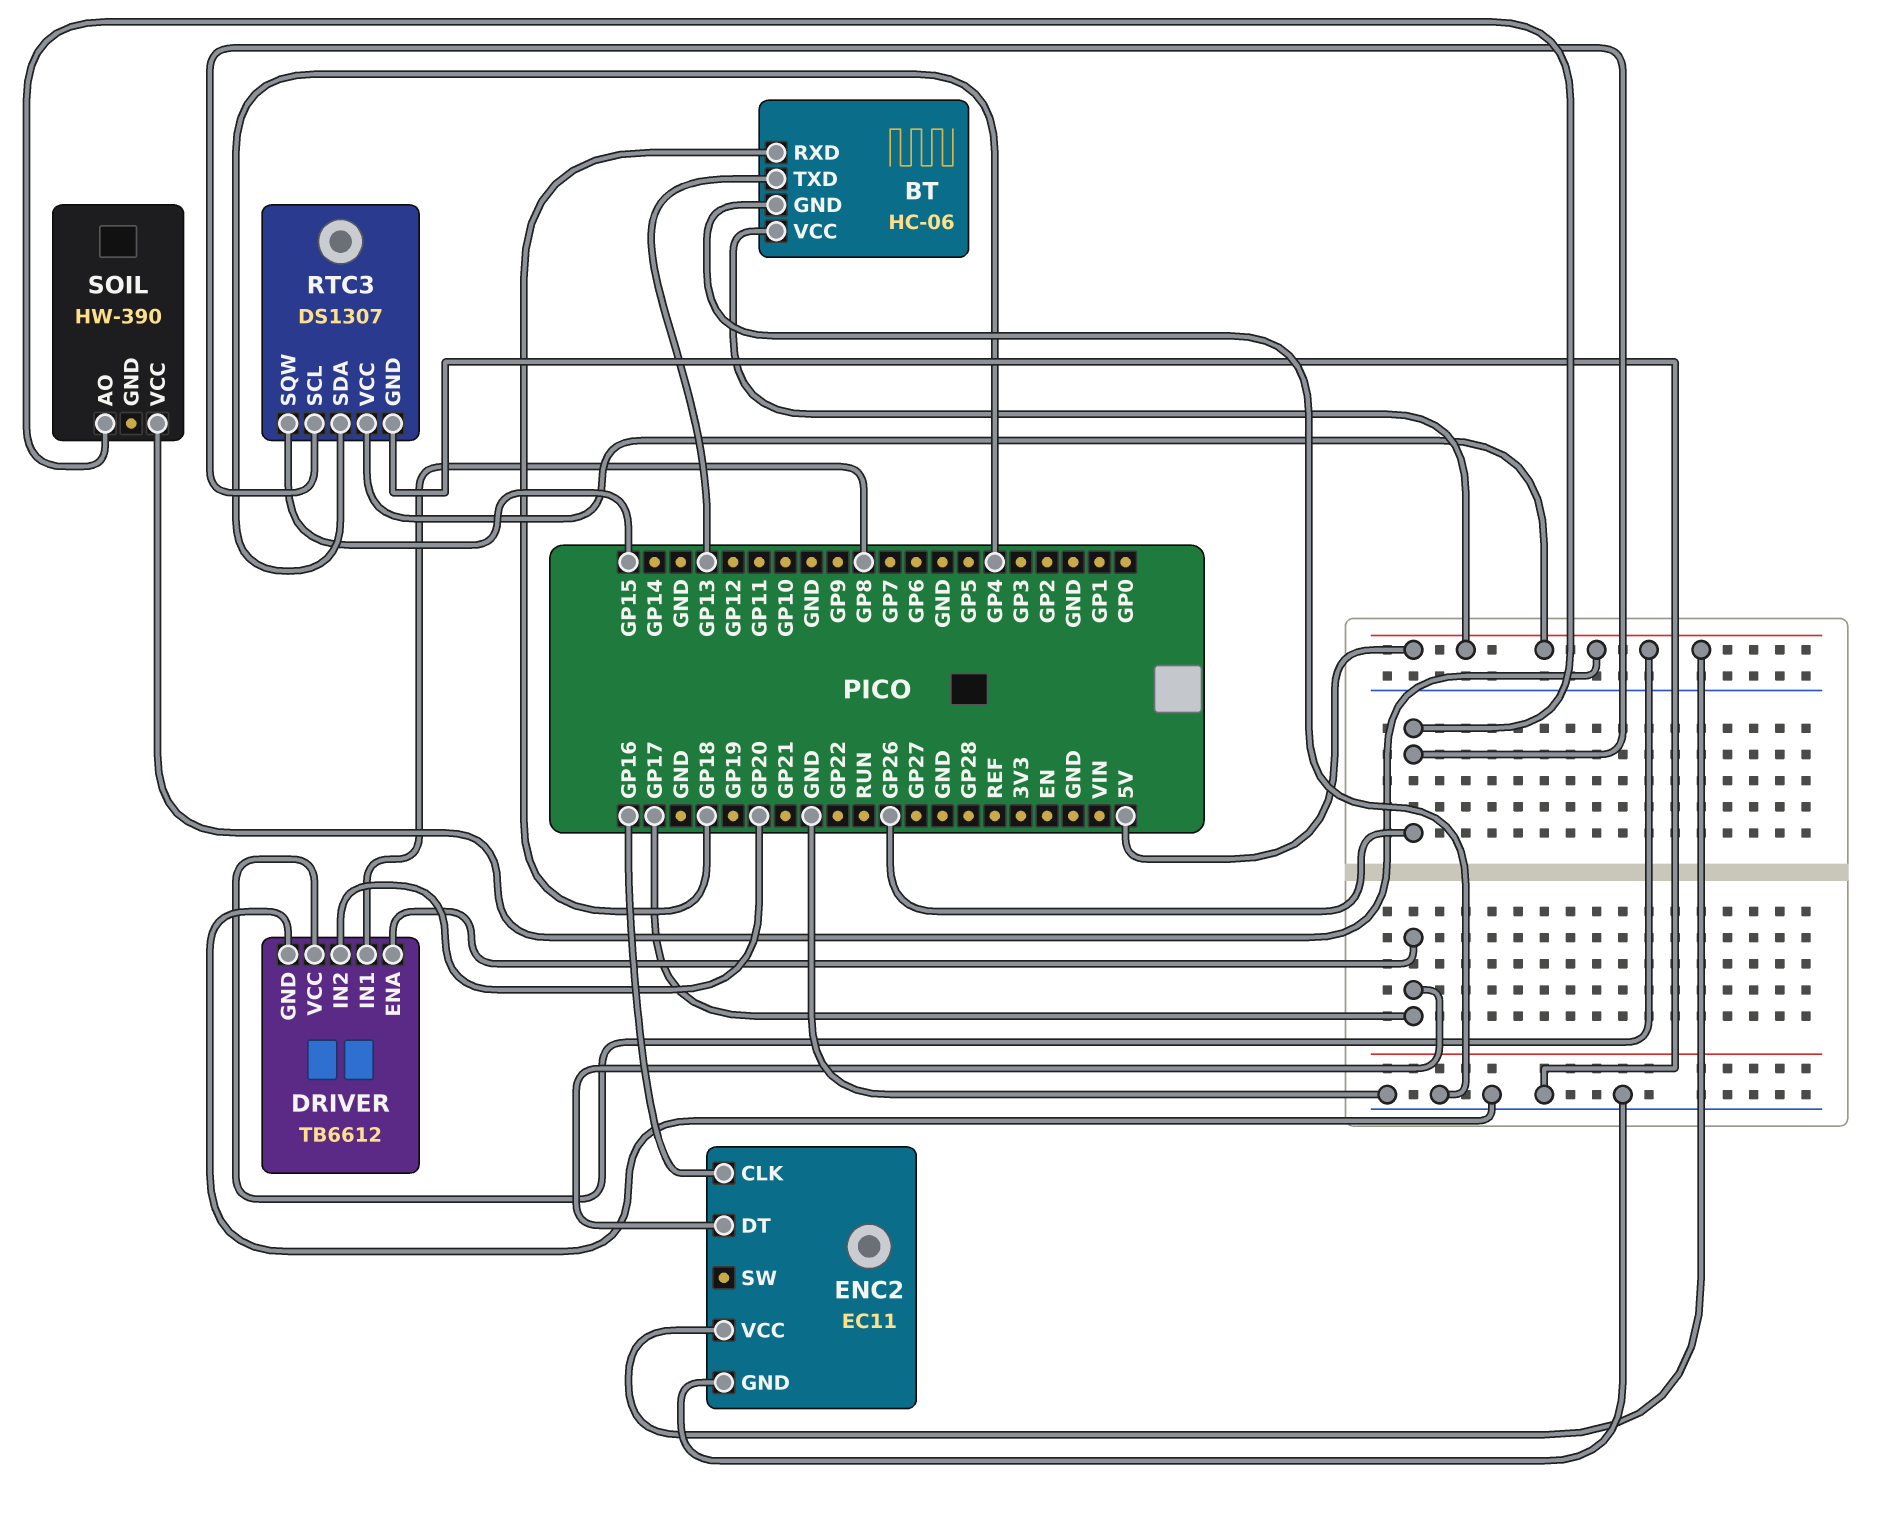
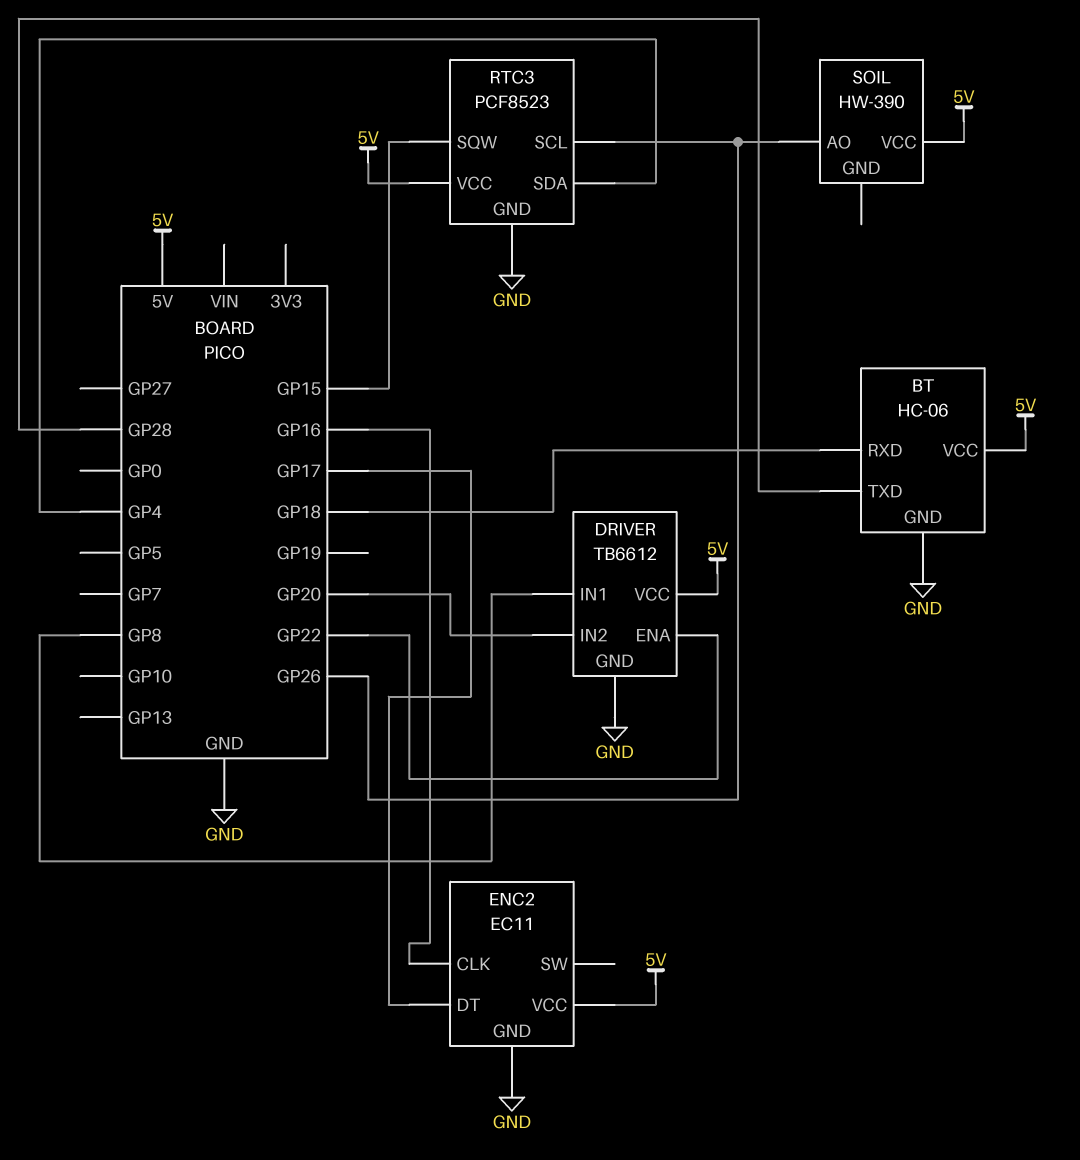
BT pin TXD: GP13 -> GP28
DRIVER pin ENA: GP17 -> GP22
RTC3: DS1307 -> PCF8523

